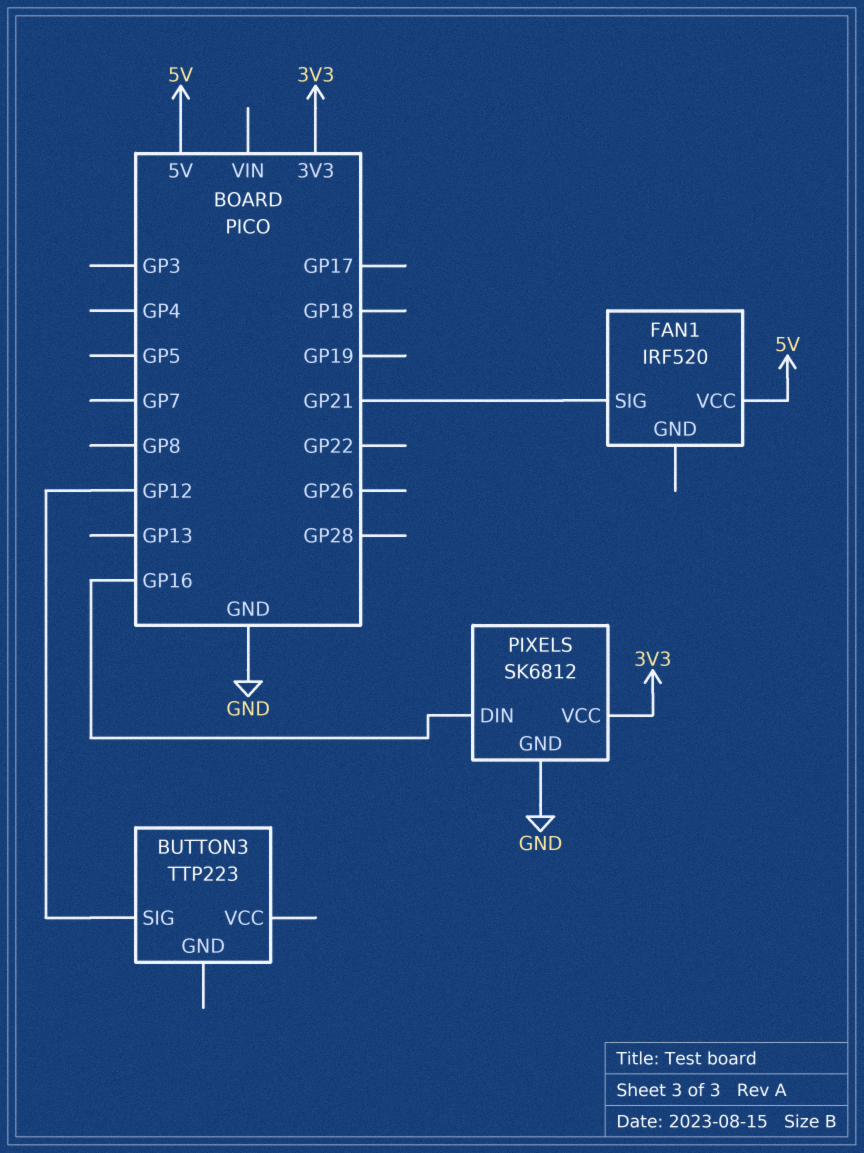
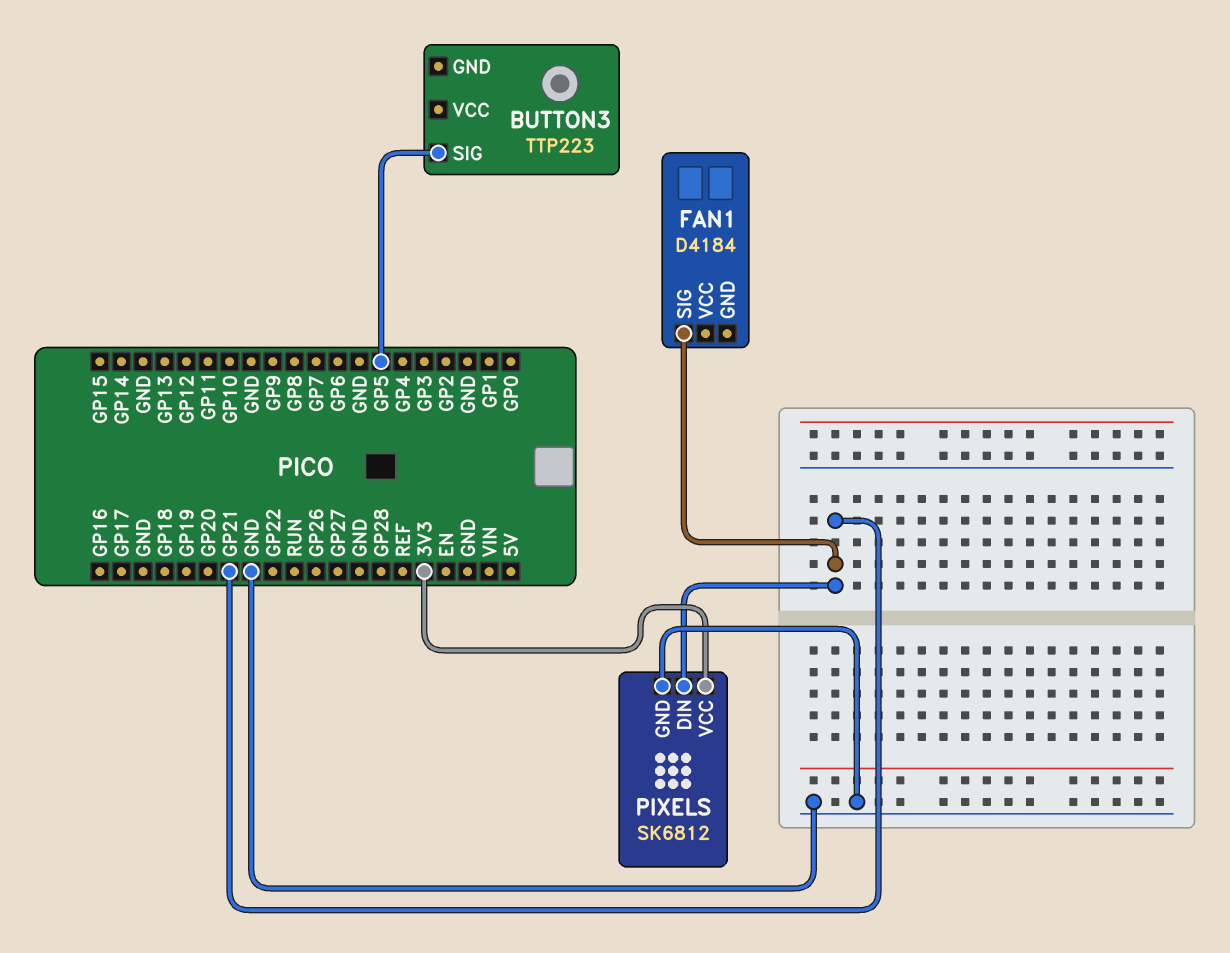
BUTTON3 pin SIG: GP12 -> GP5
FAN1: IRF520 -> D4184
FAN1 pin VCC: 5V -> none
PIXELS pin DIN: GP16 -> GP21

